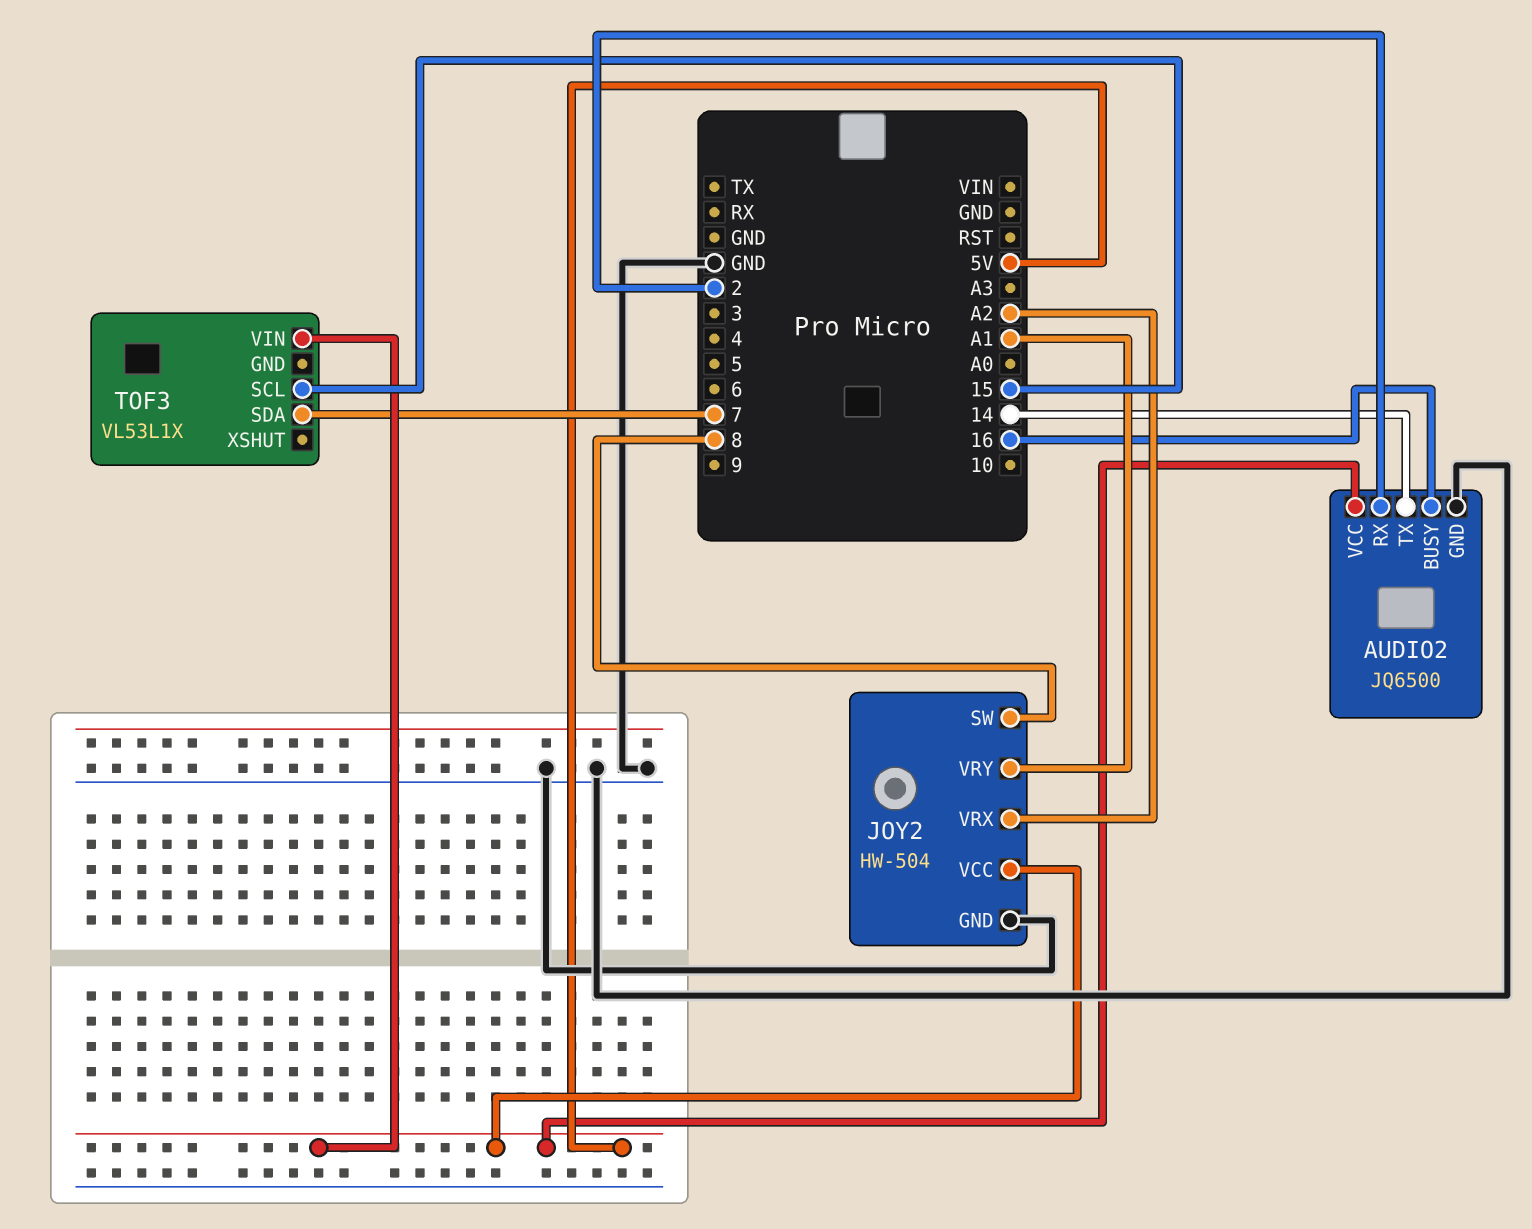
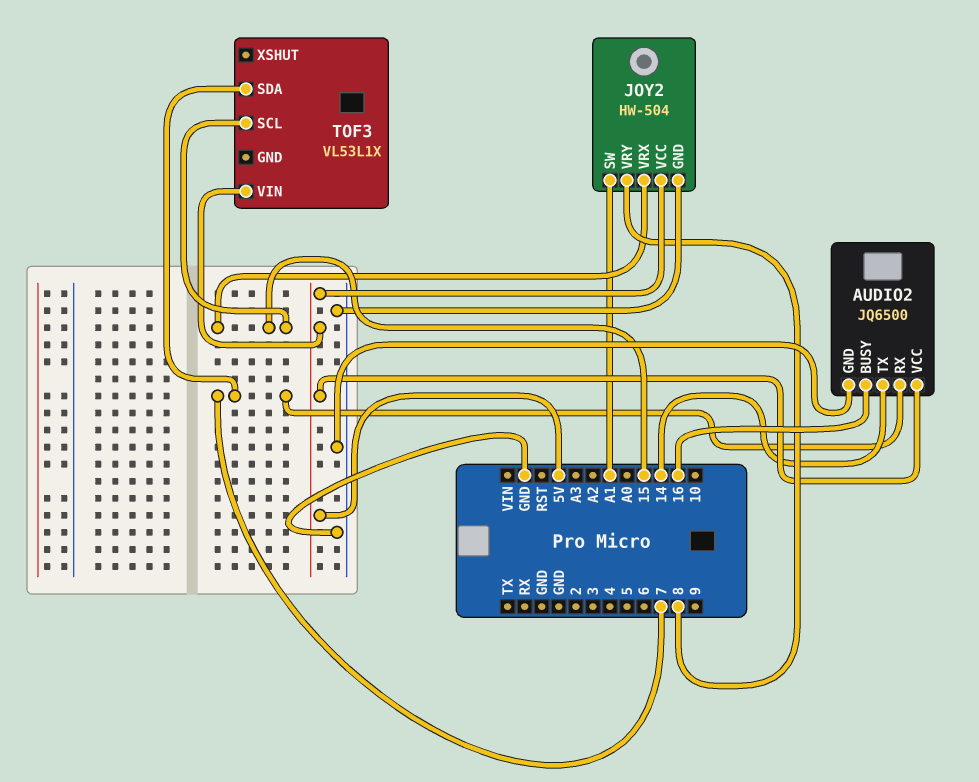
AUDIO2 pin RX: 2 -> 7
JOY2 pin SW: 8 -> A1
JOY2 pin VRX: A2 -> 15
JOY2 pin VRY: A1 -> 8

